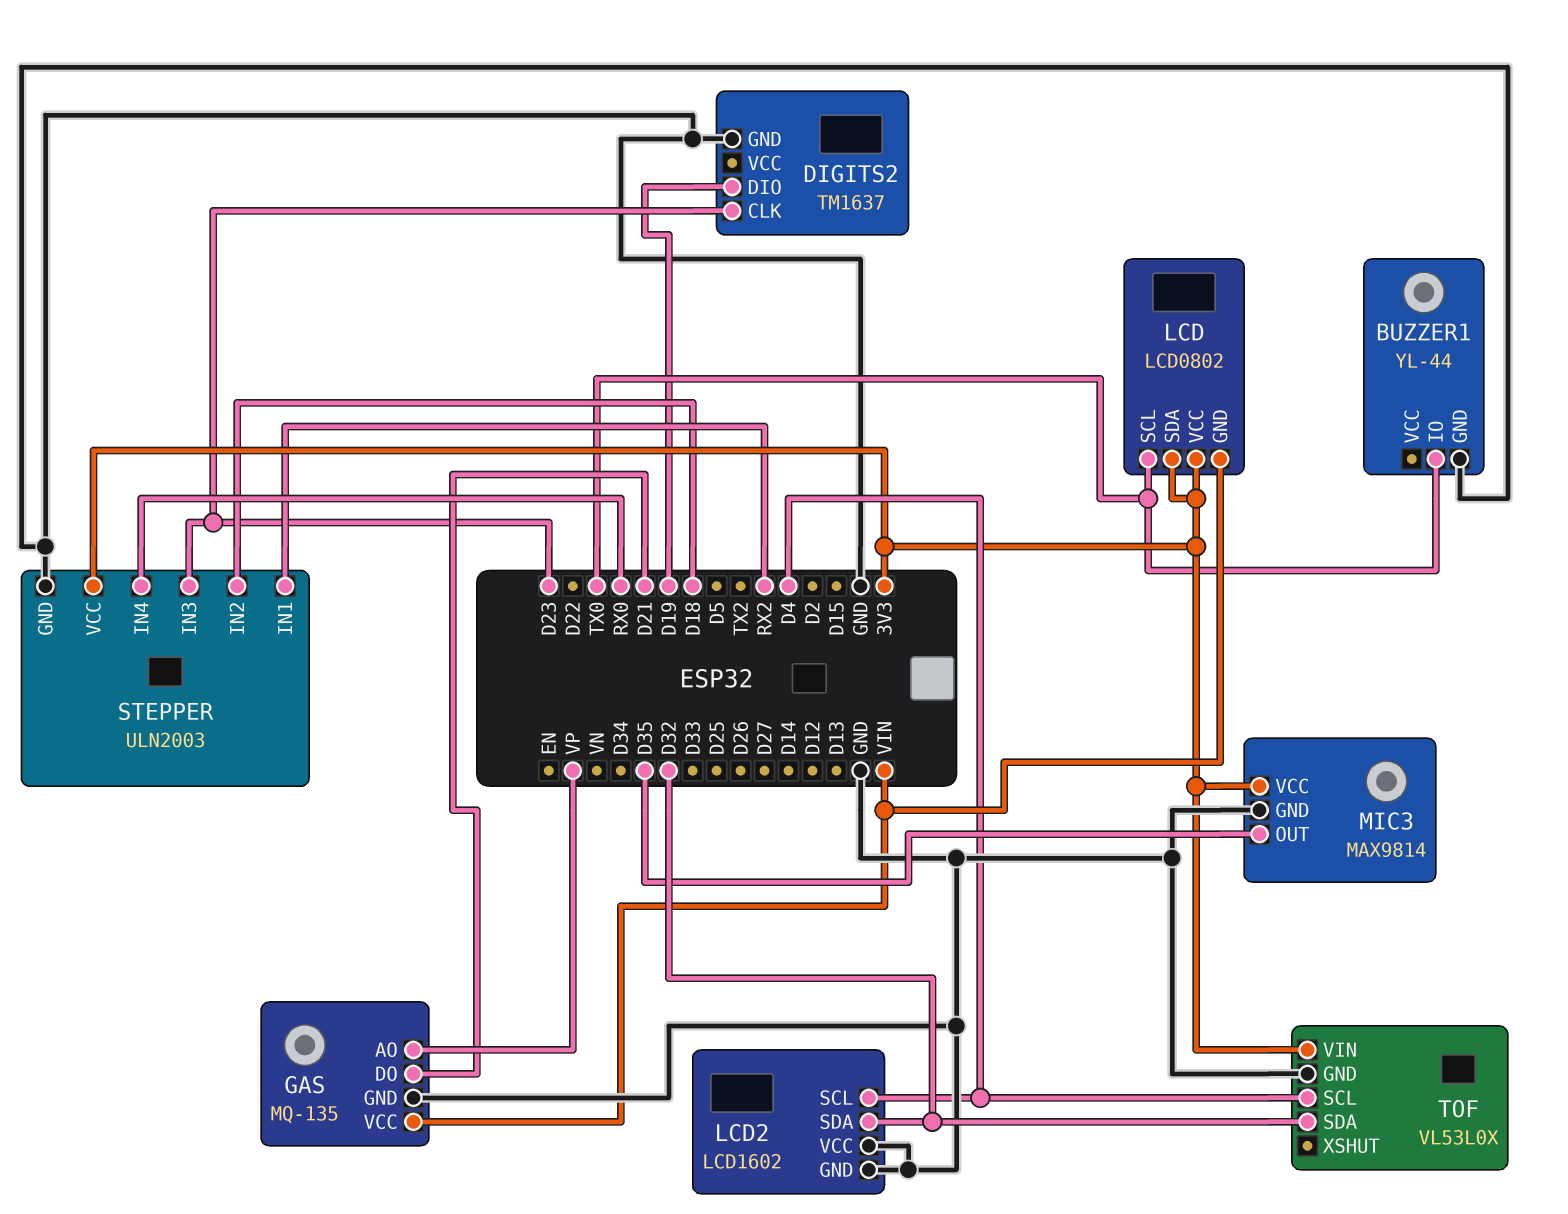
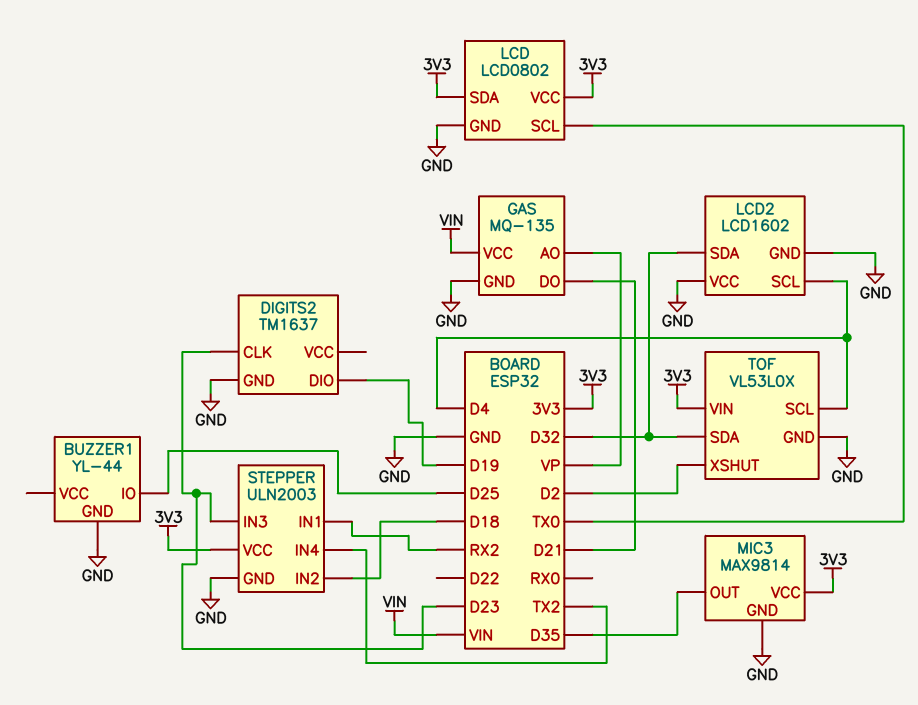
BUZZER1 pin IO: TX0 -> D25
LCD pin GND: VIN -> GND
STEPPER pin IN4: RX0 -> TX2
TOF pin XSHUT: none -> D2

